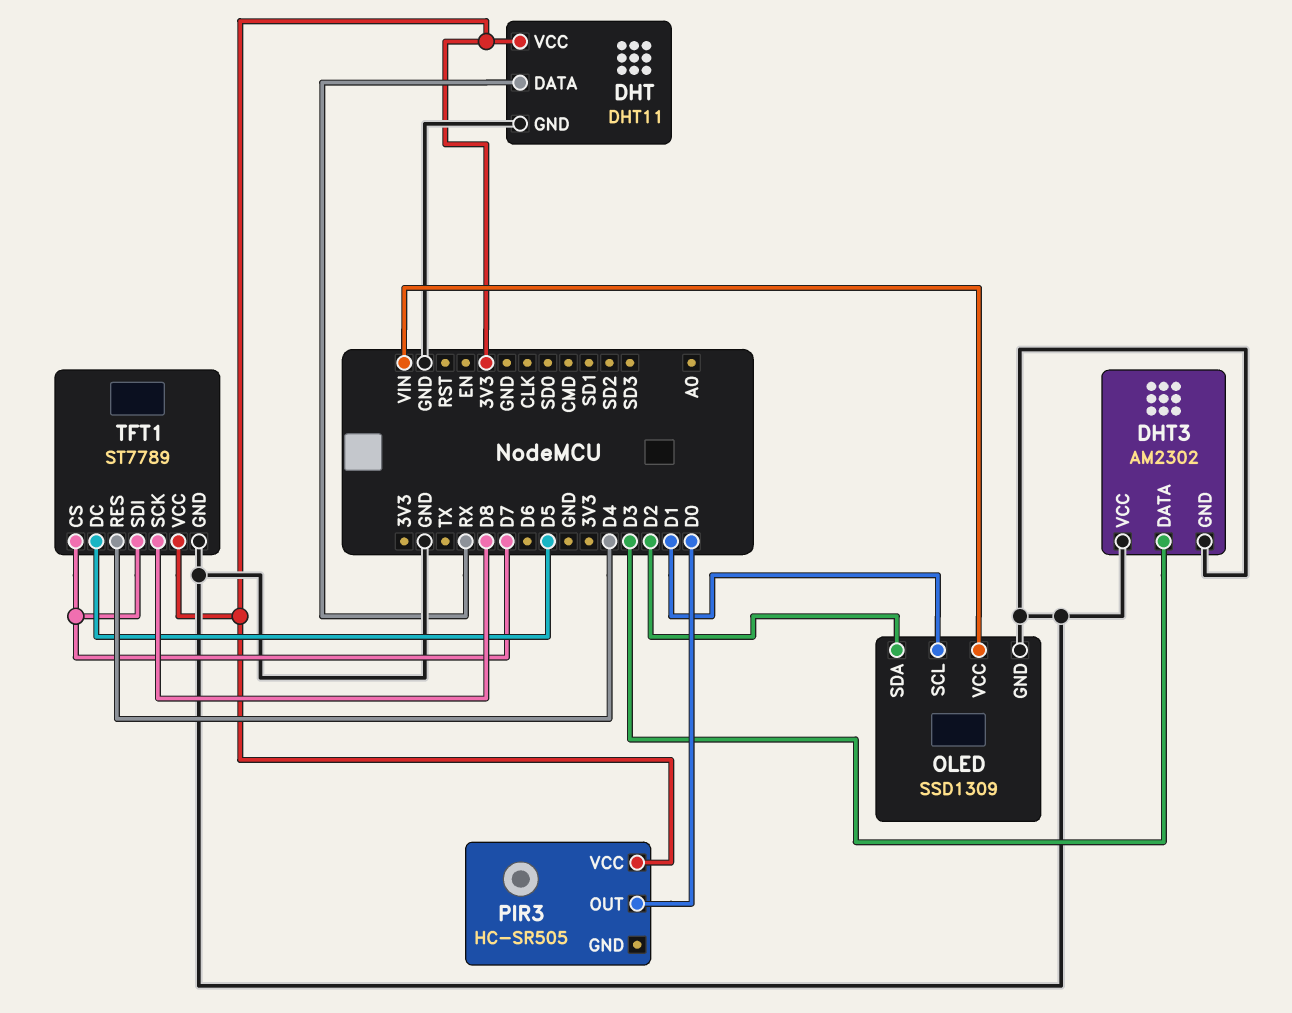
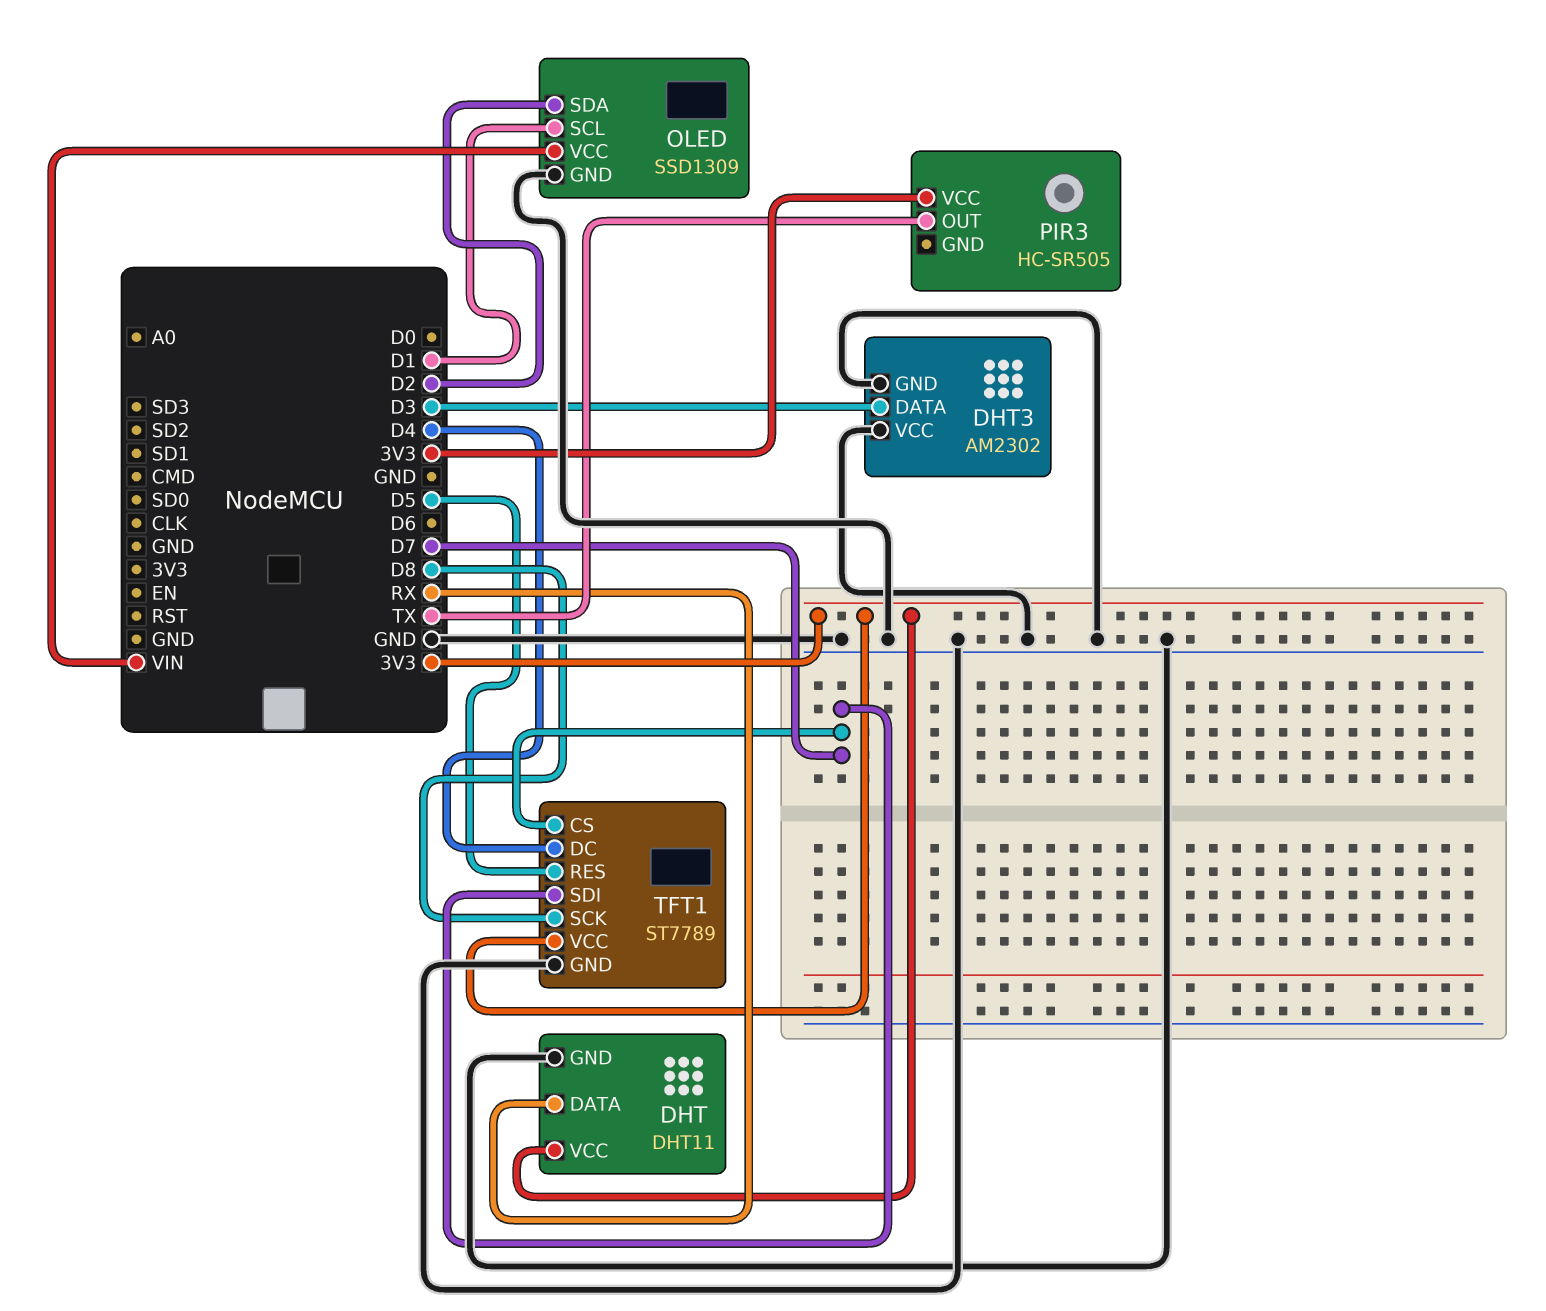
PIR3 pin OUT: D0 -> TX
TFT1 pin DC: D5 -> D4
TFT1 pin RES: D4 -> D5

